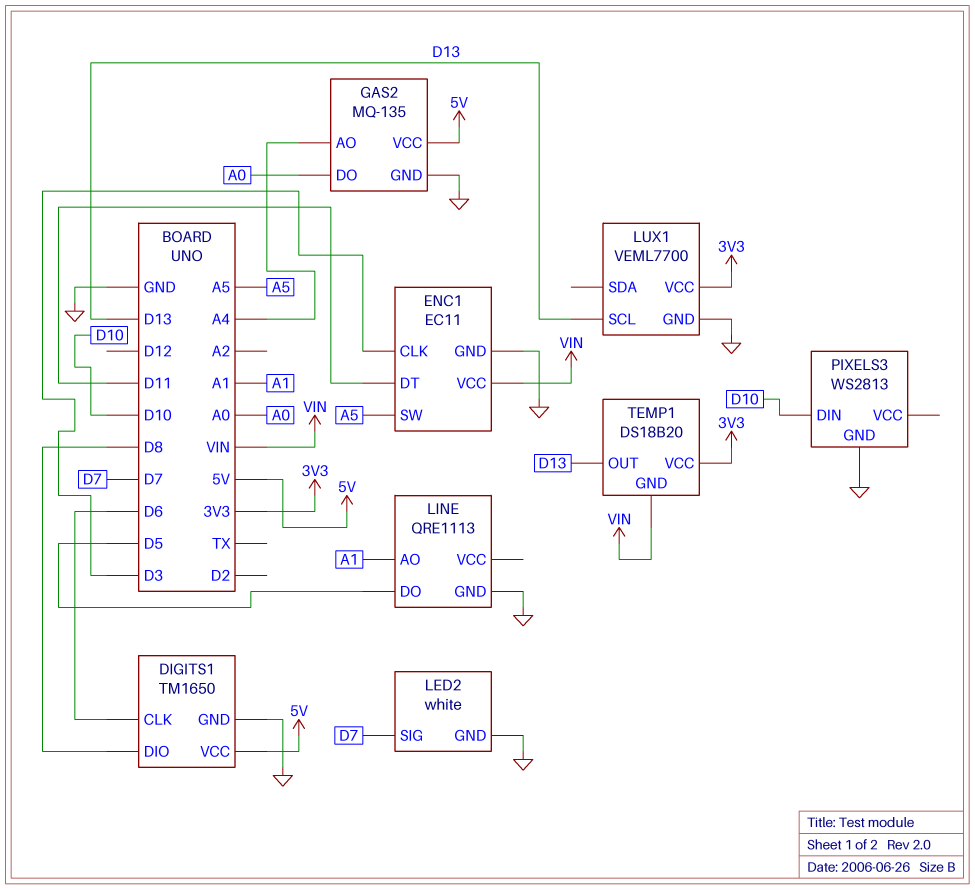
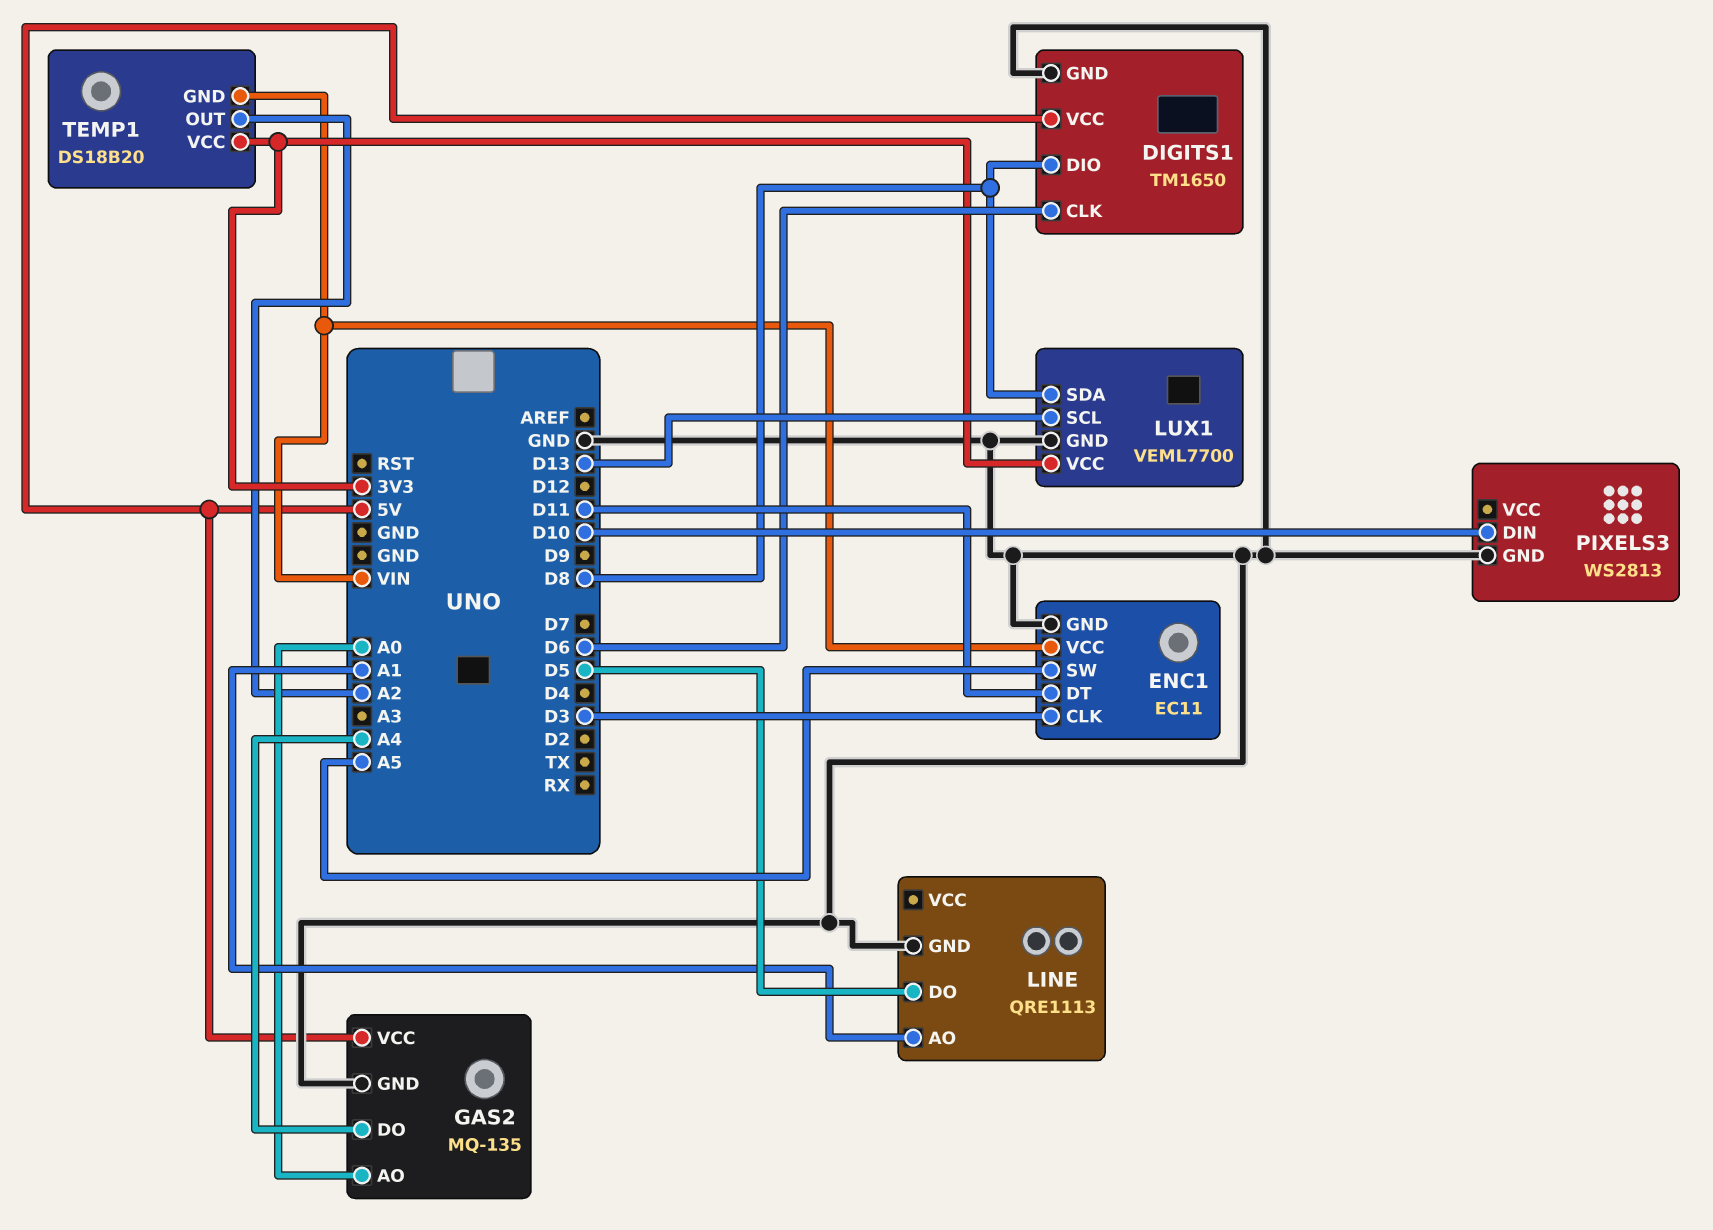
GAS2 pin AO: A4 -> A0
GAS2 pin DO: A0 -> A4
LED2: white -> none
LED2 pin GND: GND -> none
LED2 pin SIG: D7 -> none
LUX1 pin SDA: none -> D8
TEMP1 pin OUT: D13 -> A2

